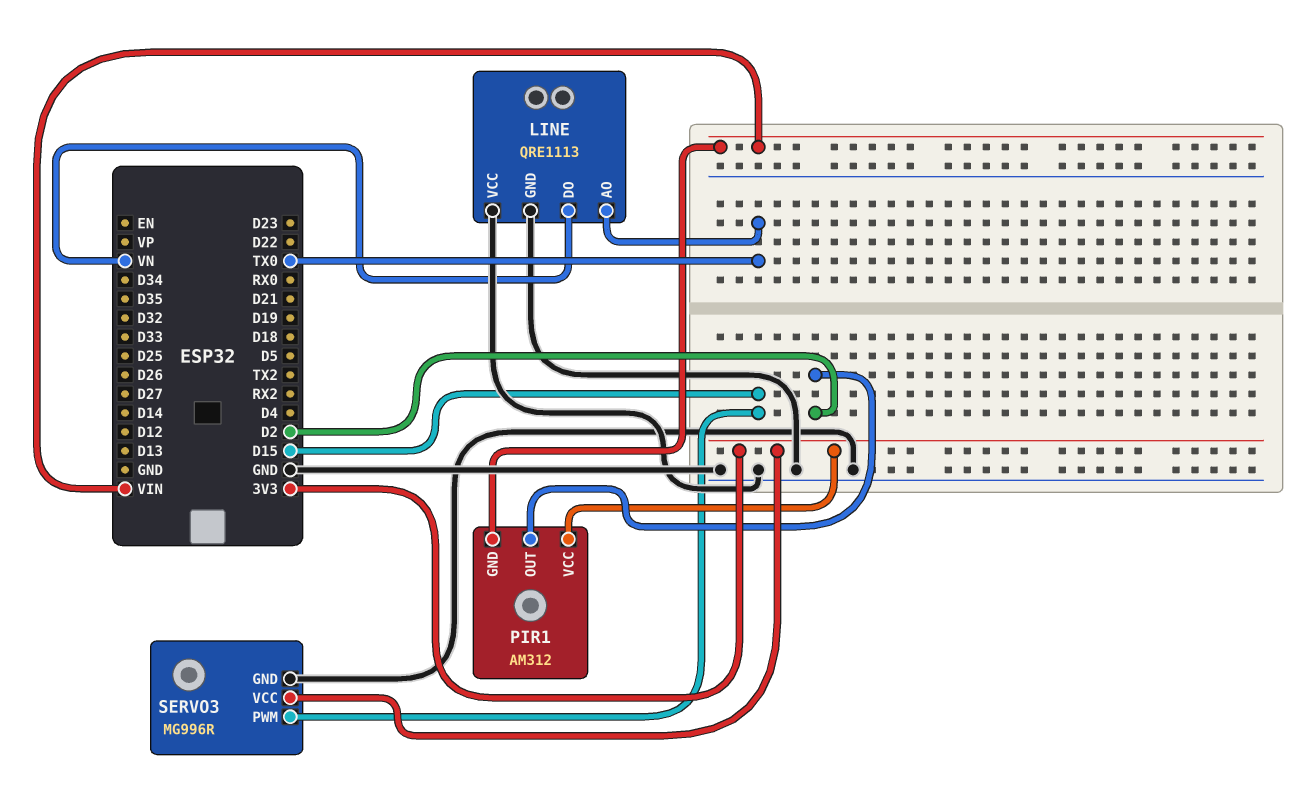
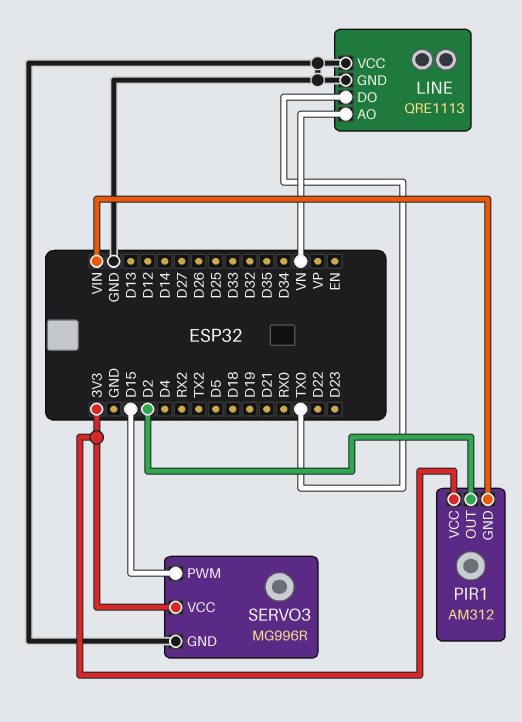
LINE pin AO: TX0 -> VN
LINE pin DO: VN -> TX0

